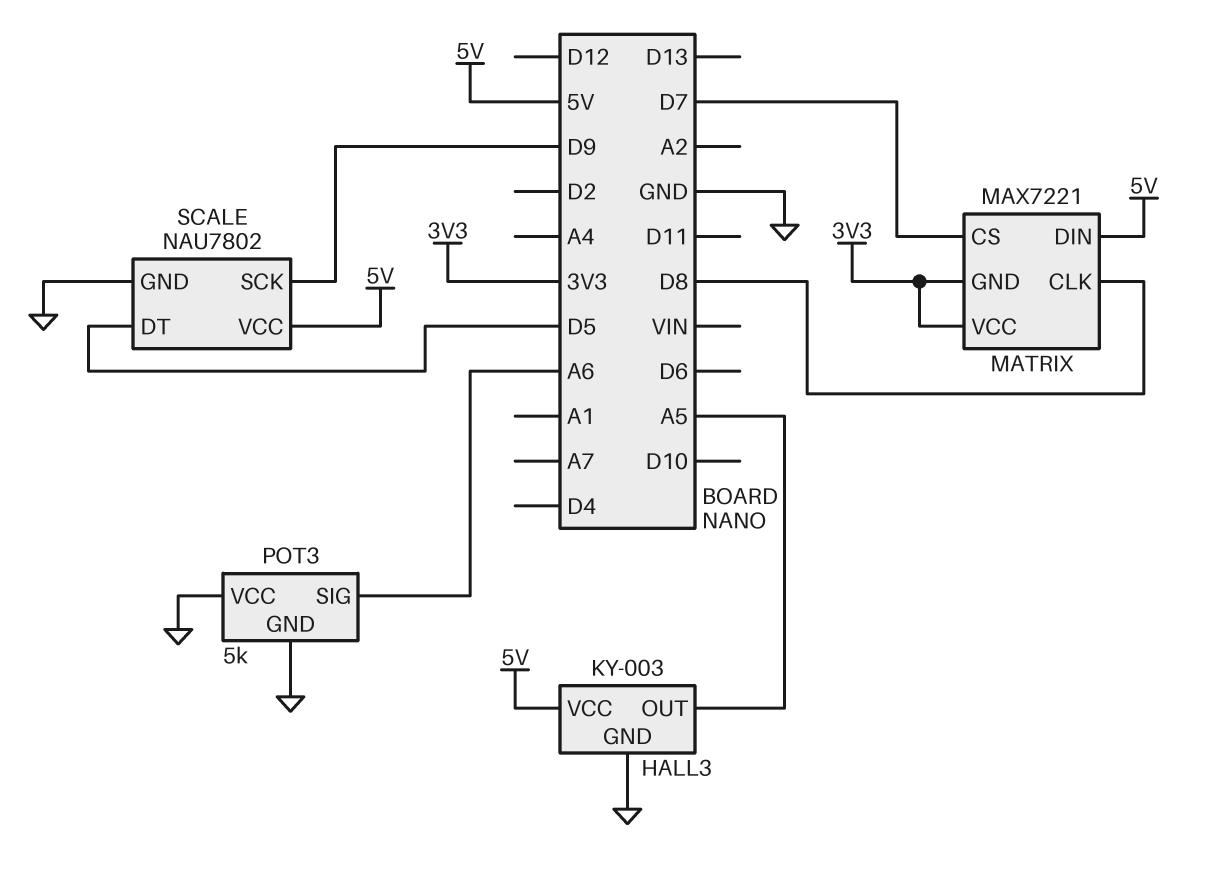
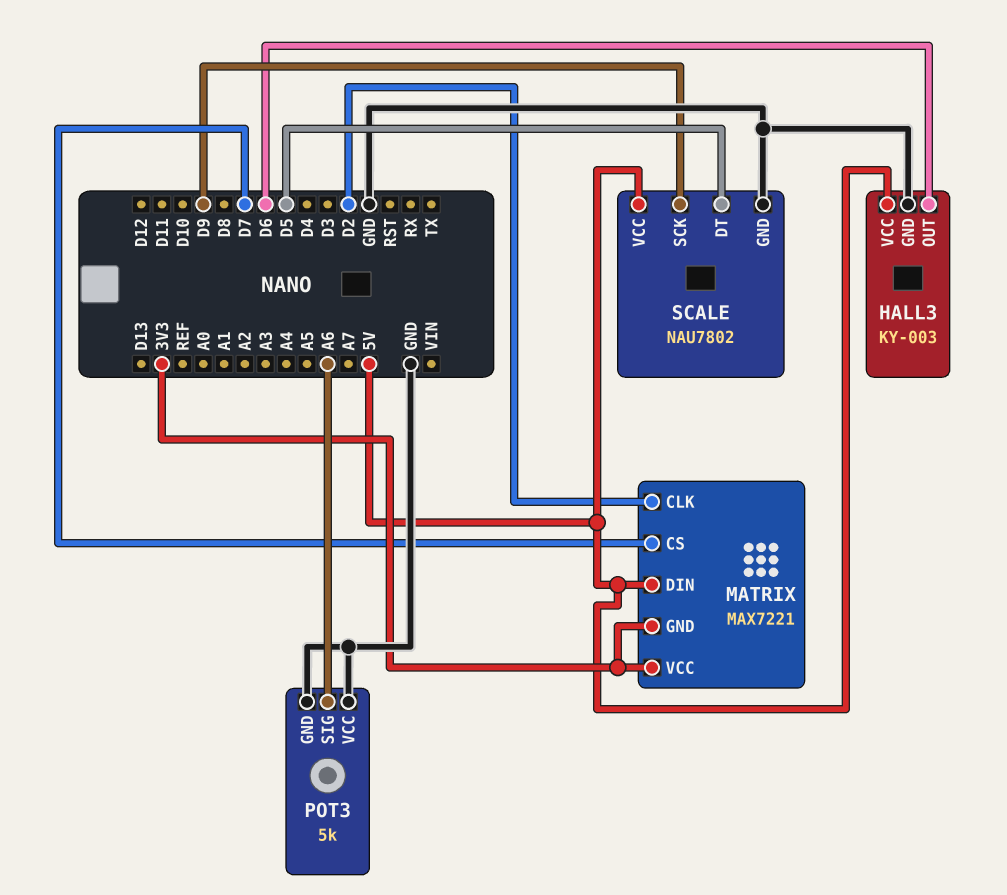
HALL3 pin OUT: A5 -> D6
MATRIX pin CLK: D8 -> D2

